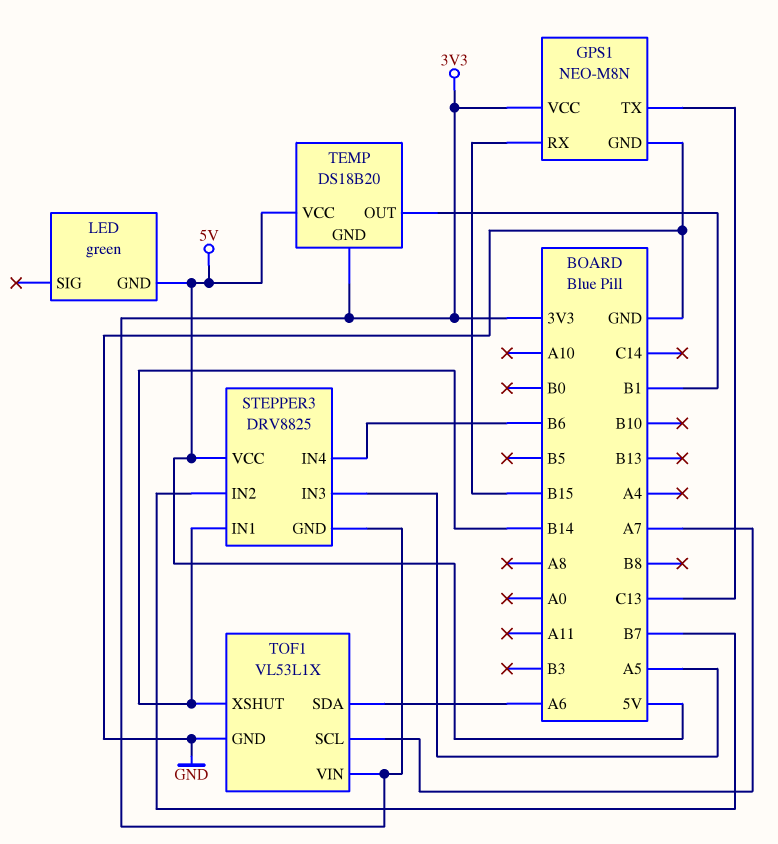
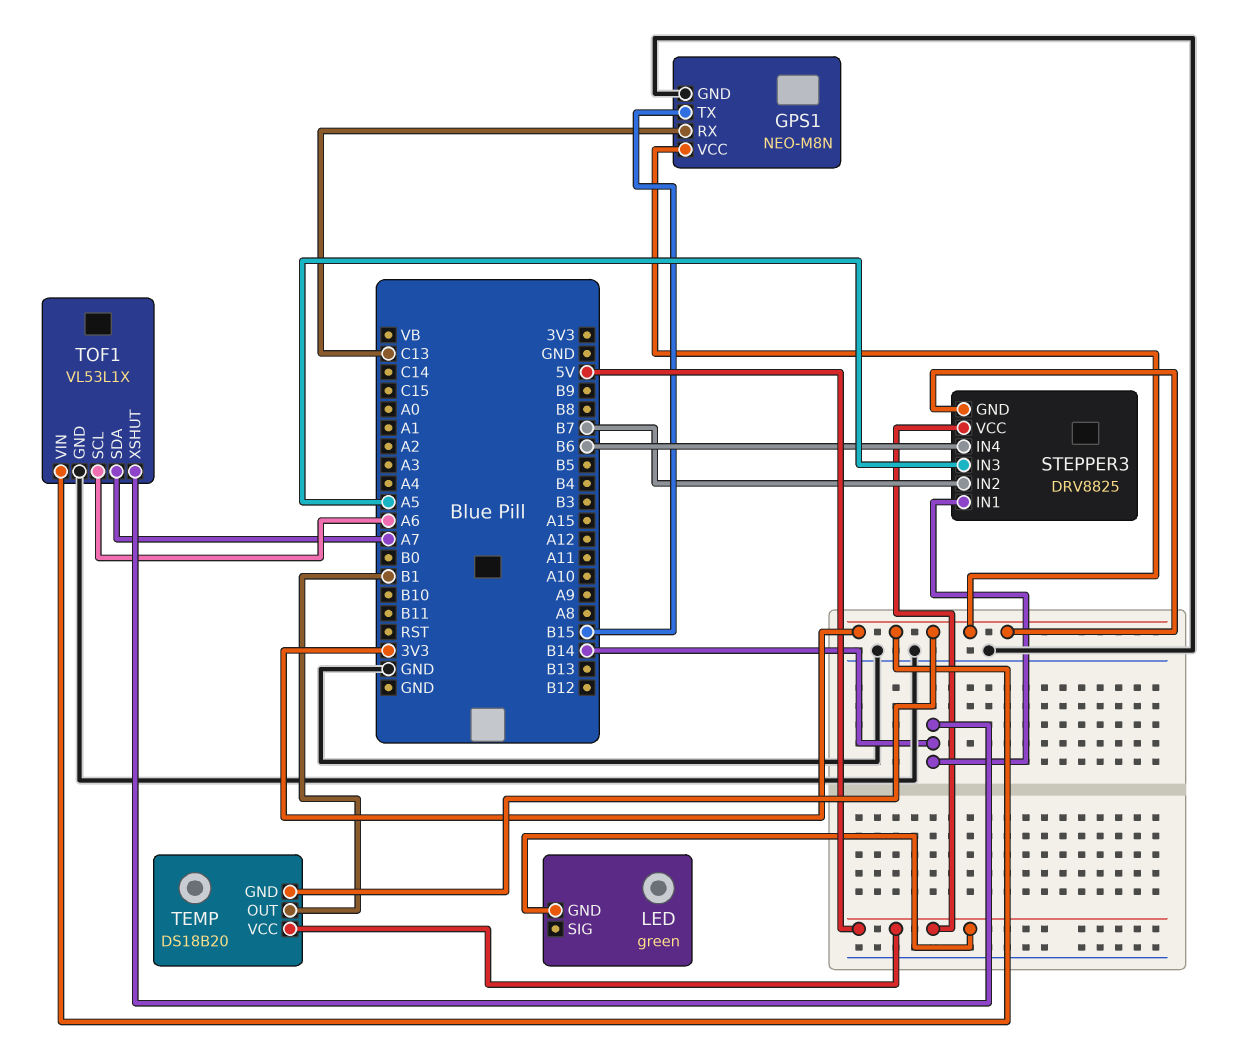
GPS1 pin RX: B15 -> C13
GPS1 pin TX: C13 -> B15
TOF1 pin SCL: A7 -> A6
TOF1 pin SDA: A6 -> A7

